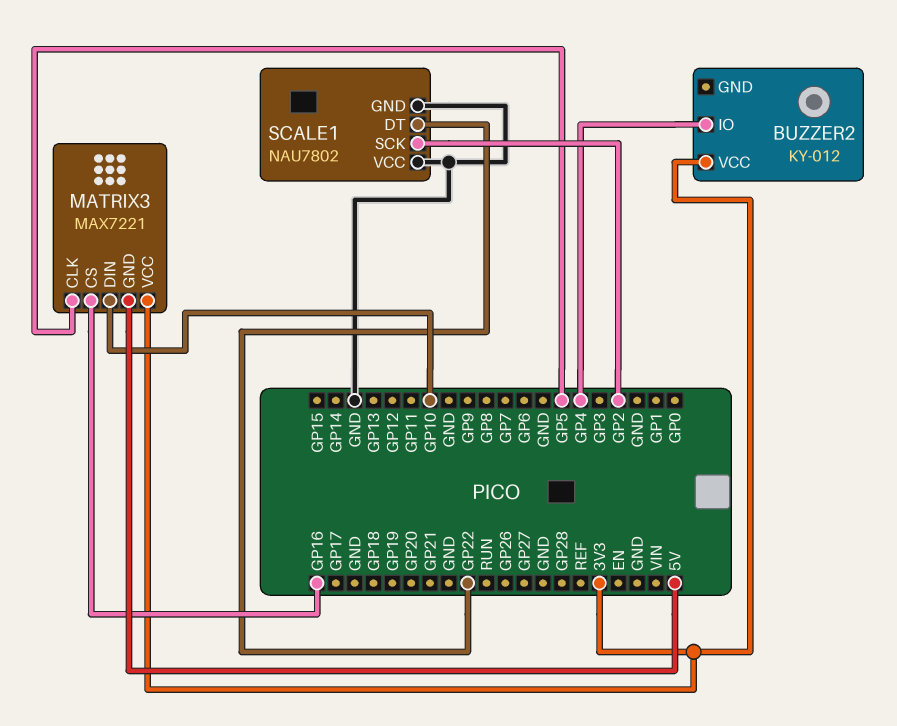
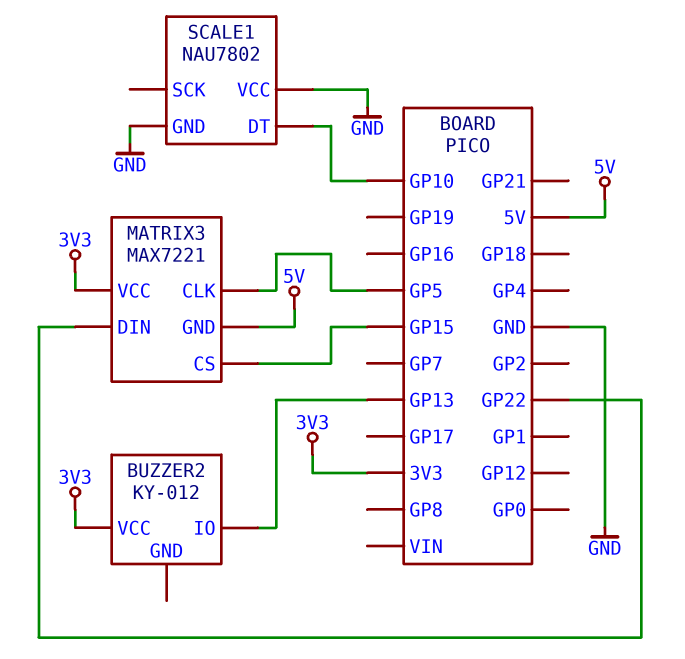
BUZZER2 pin IO: GP4 -> GP13
MATRIX3 pin CS: GP16 -> GP15
MATRIX3 pin DIN: GP10 -> GP22
SCALE1 pin DT: GP22 -> GP10
SCALE1 pin SCK: GP2 -> none

